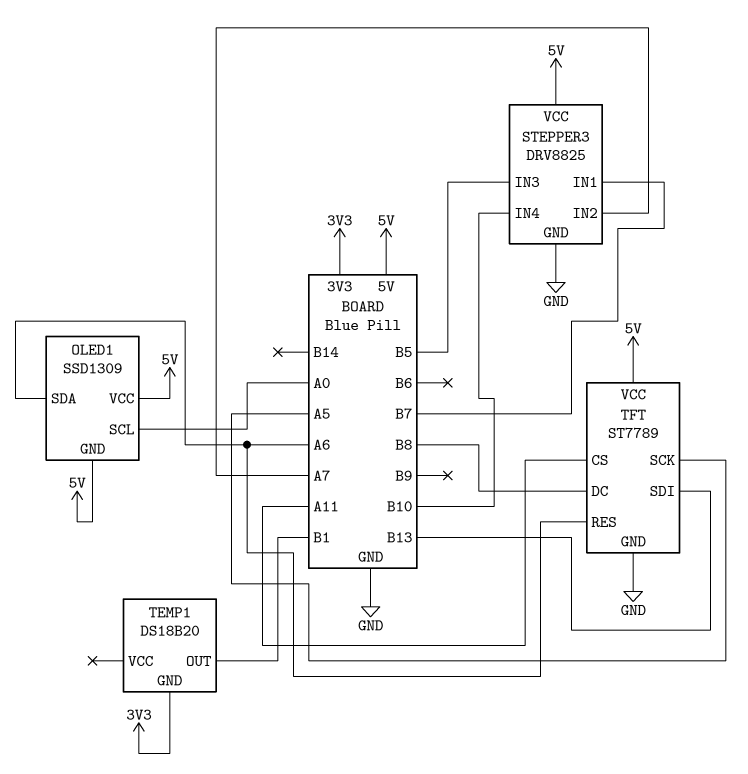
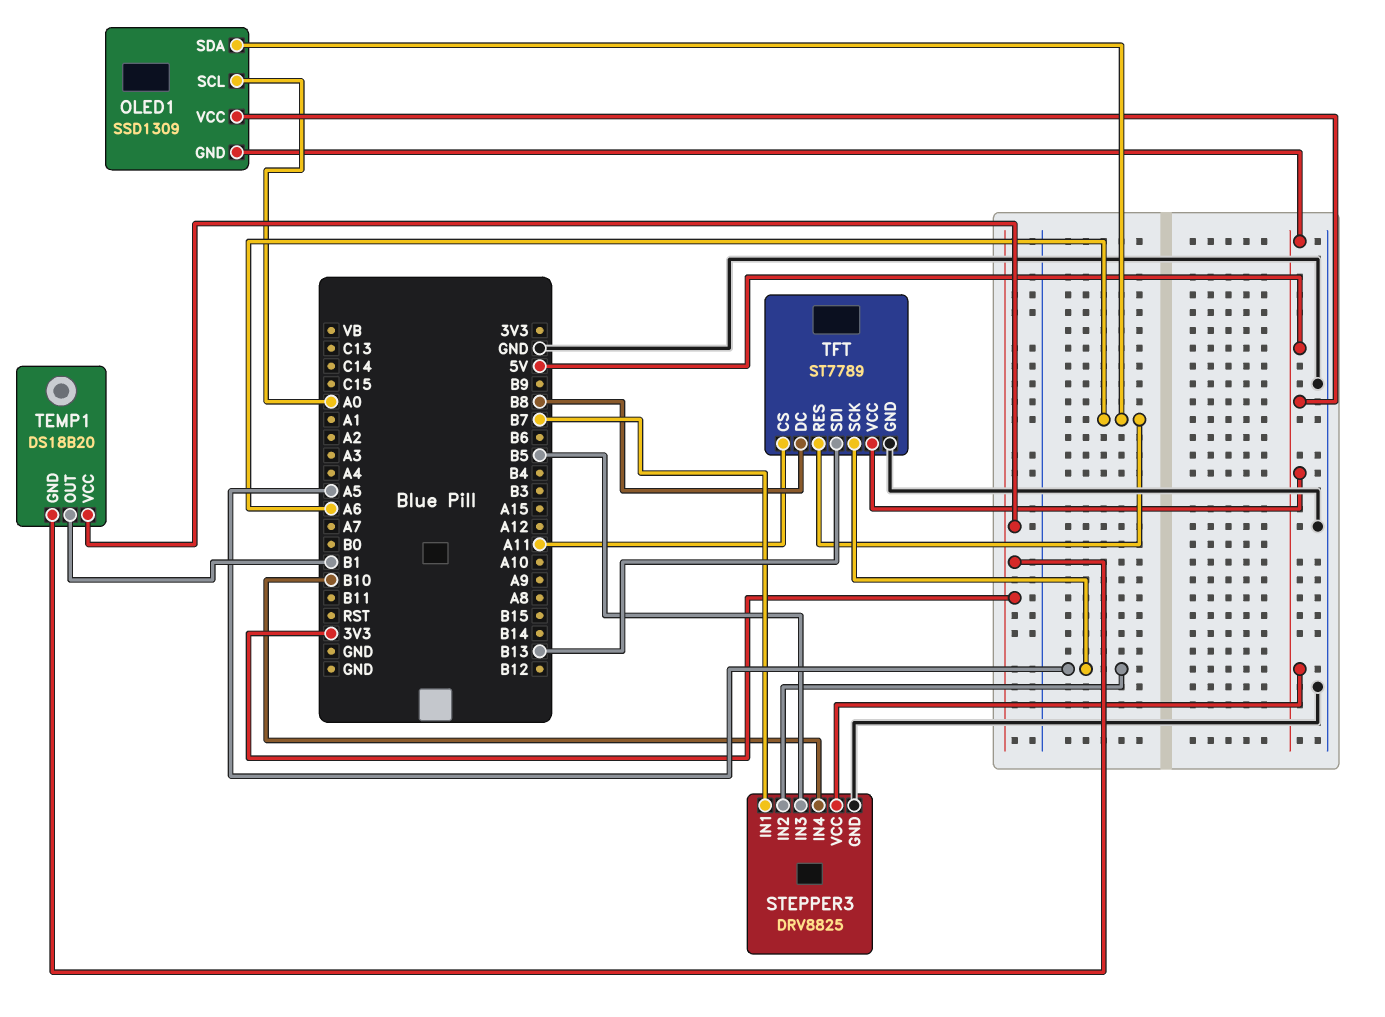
STEPPER3 pin IN2: A7 -> A5
TEMP1 pin VCC: none -> 3V3

